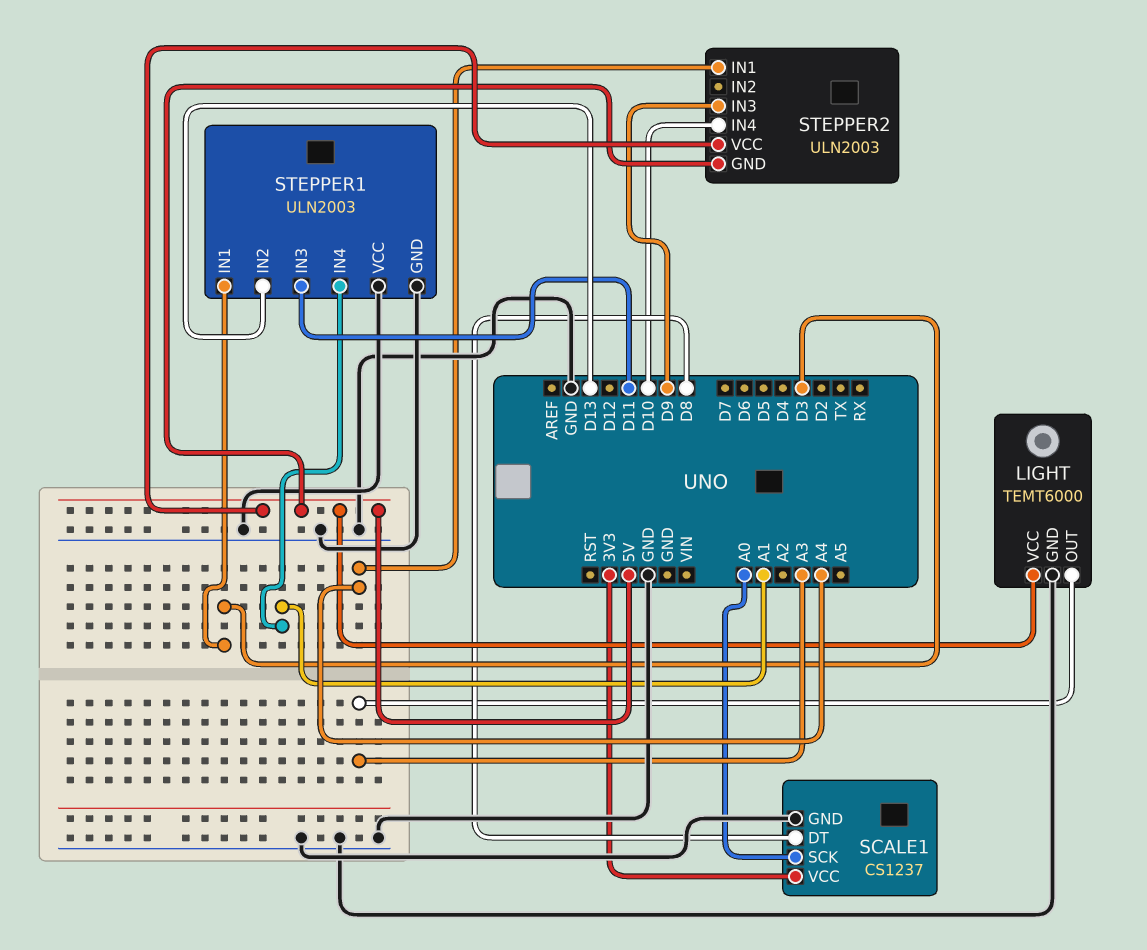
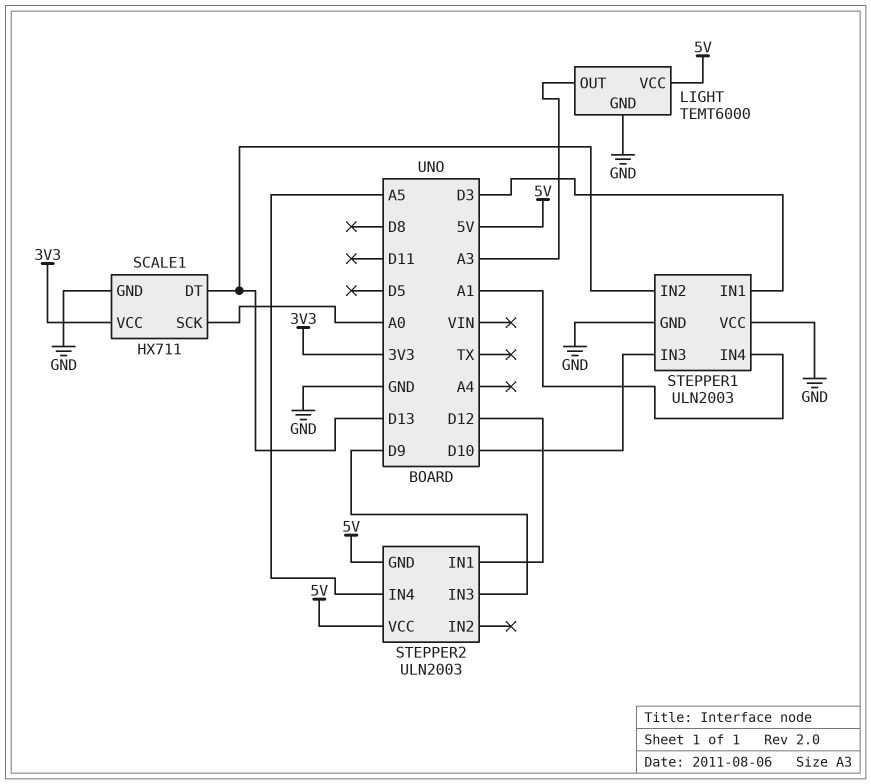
SCALE1: CS1237 -> HX711
SCALE1 pin DT: D8 -> D13
STEPPER1 pin IN3: D11 -> D10
STEPPER2 pin IN1: A4 -> D12
STEPPER2 pin IN4: D10 -> A5

